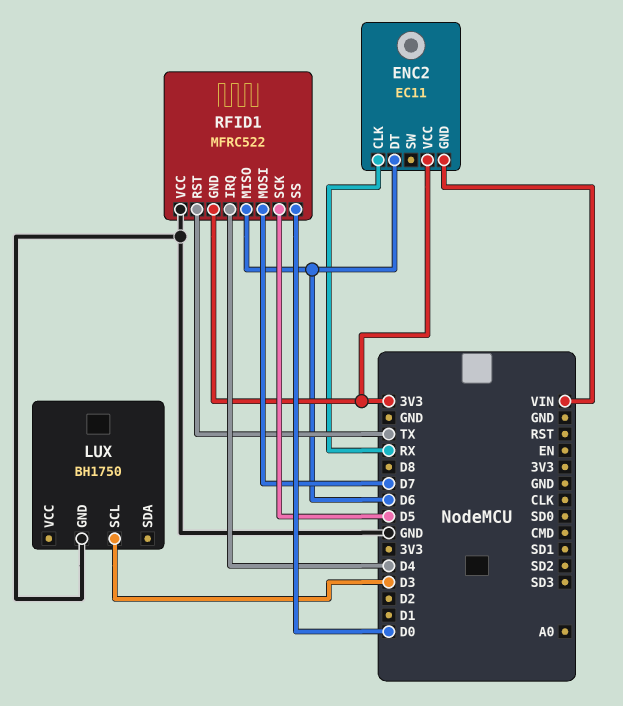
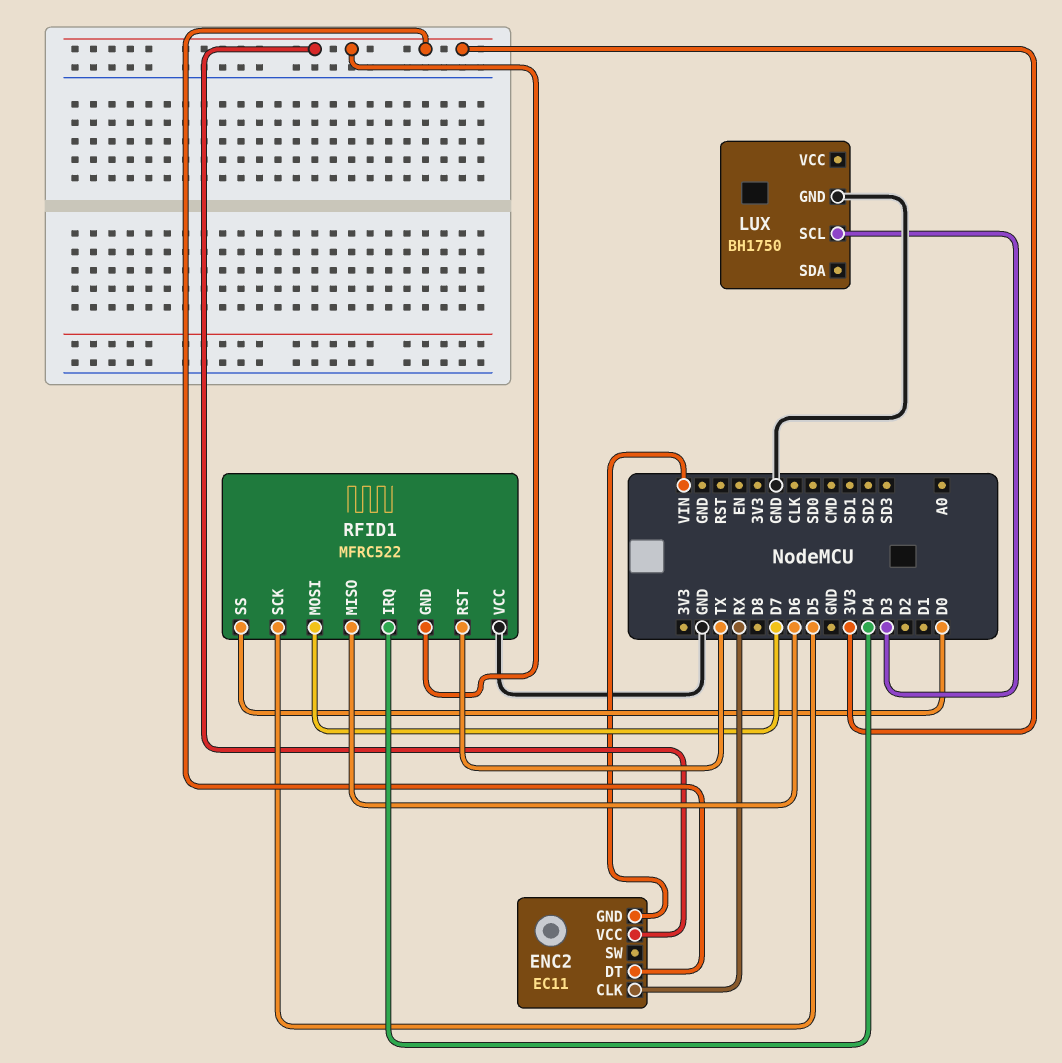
ENC2 pin DT: D6 -> 3V3

